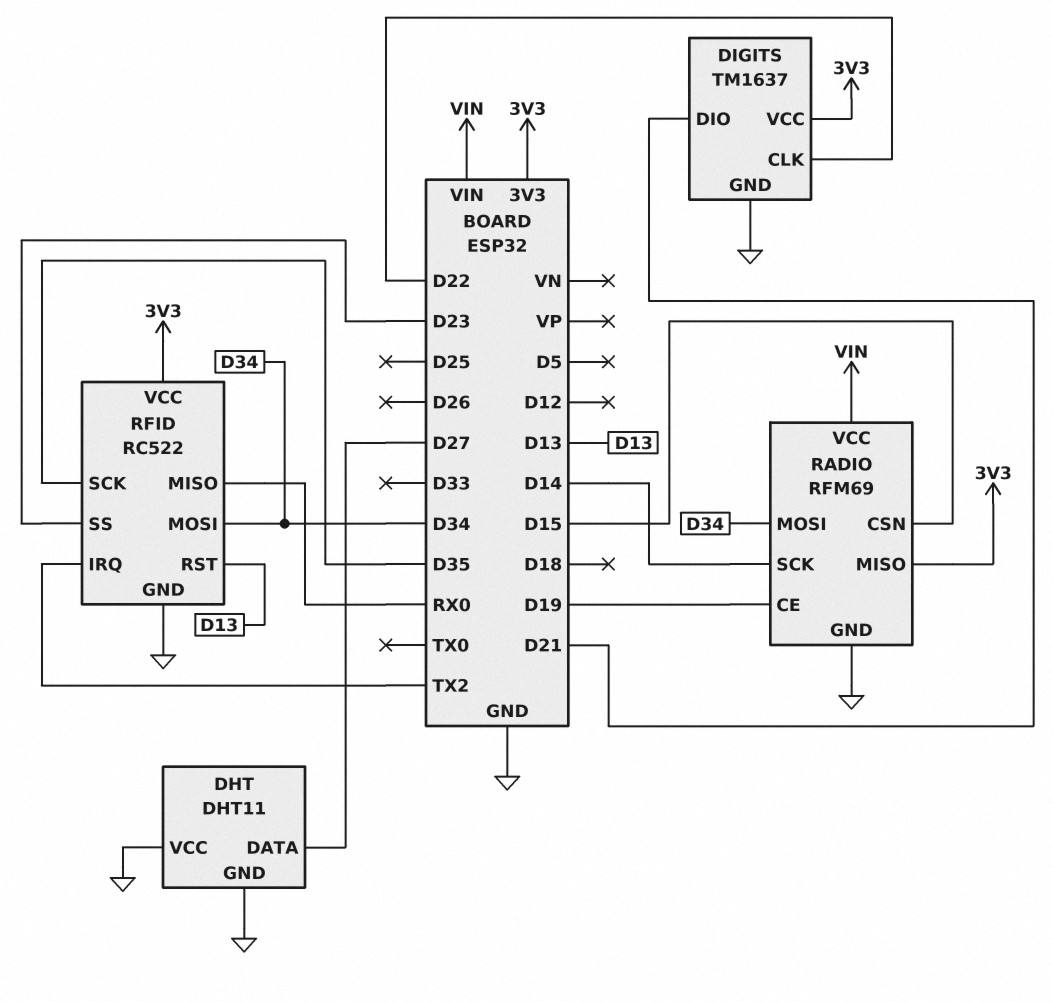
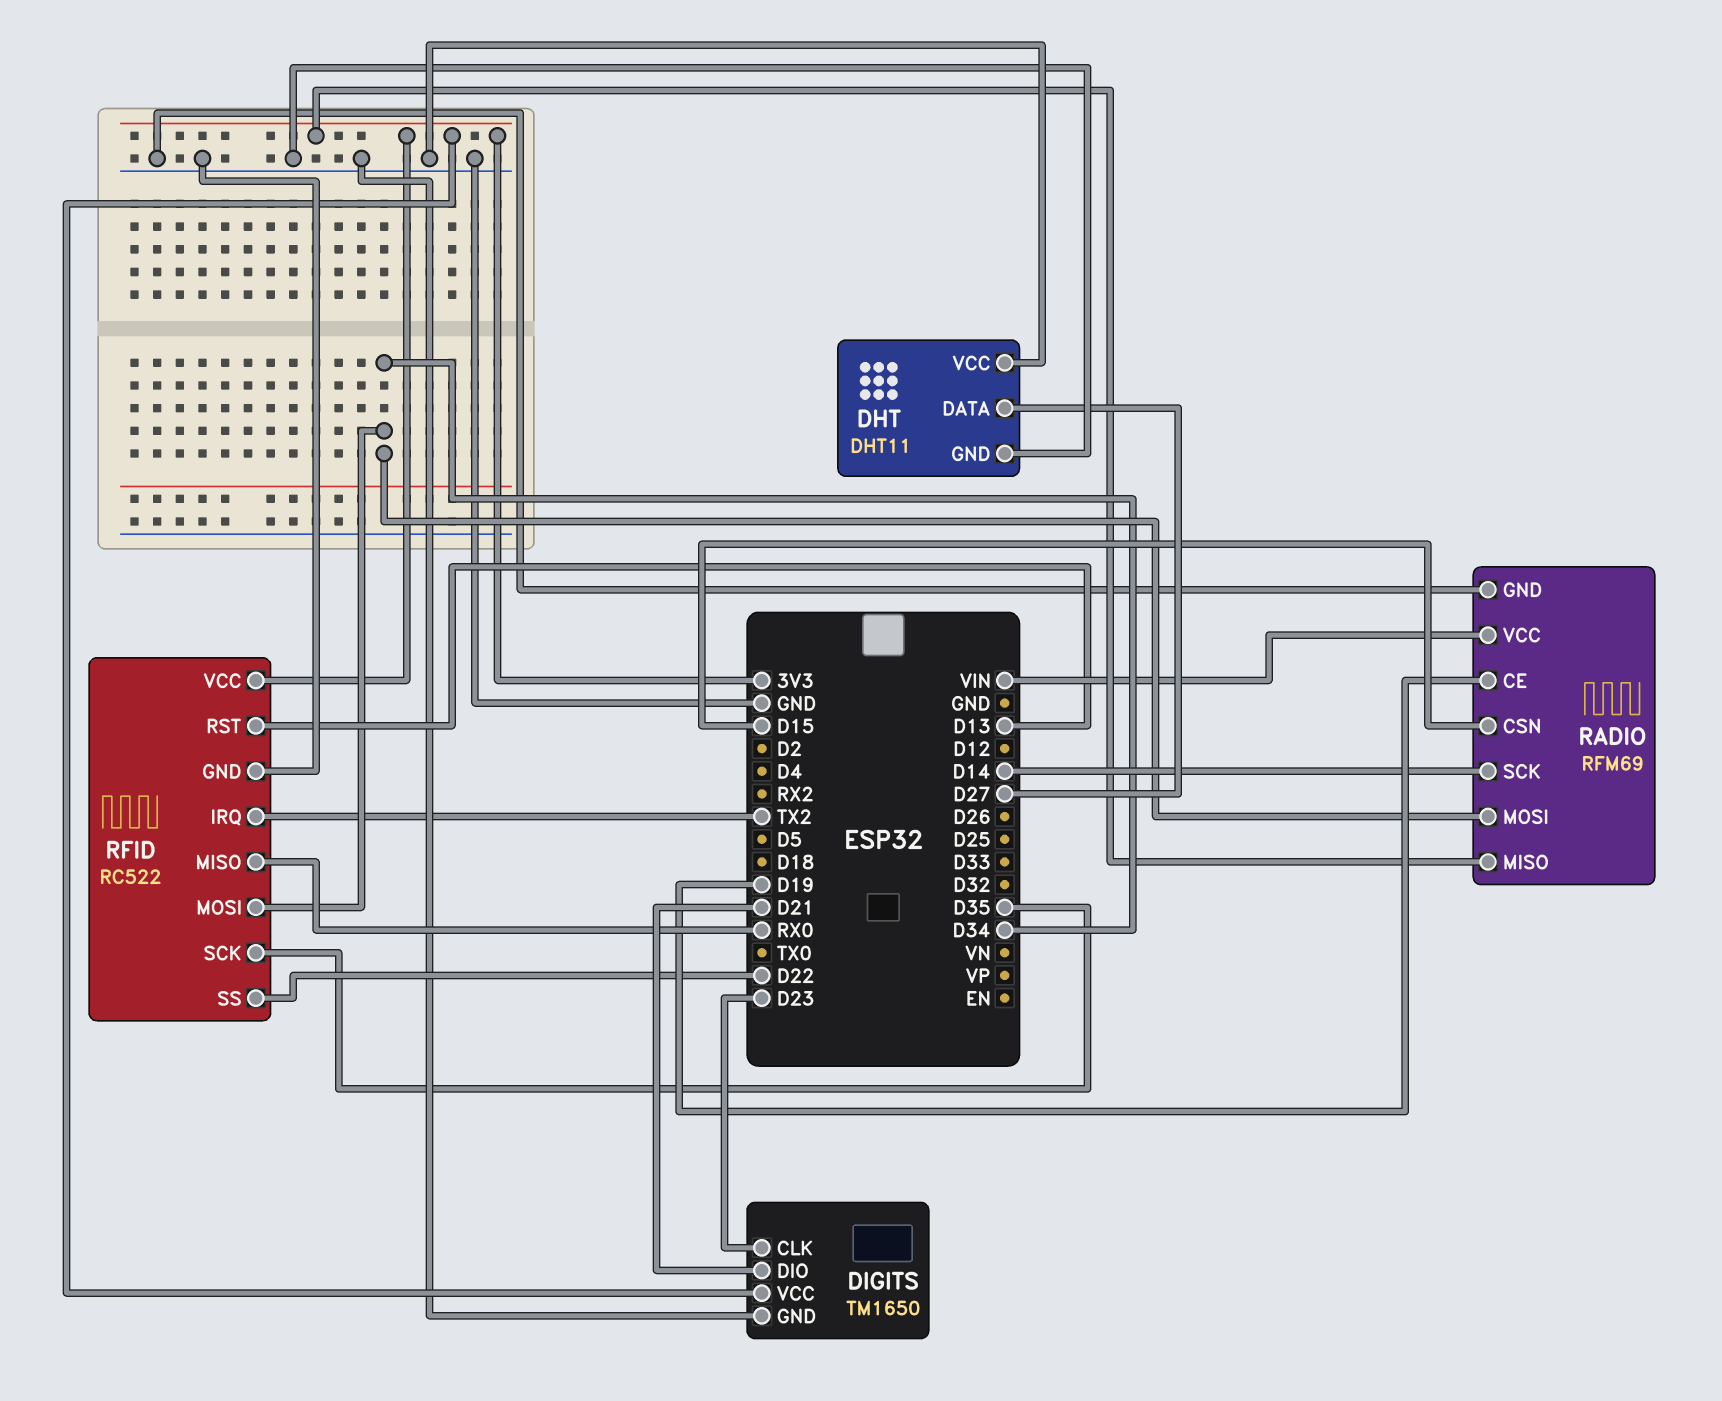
DIGITS: TM1637 -> TM1650
DIGITS pin CLK: D22 -> D23
RFID pin SS: D23 -> D22

